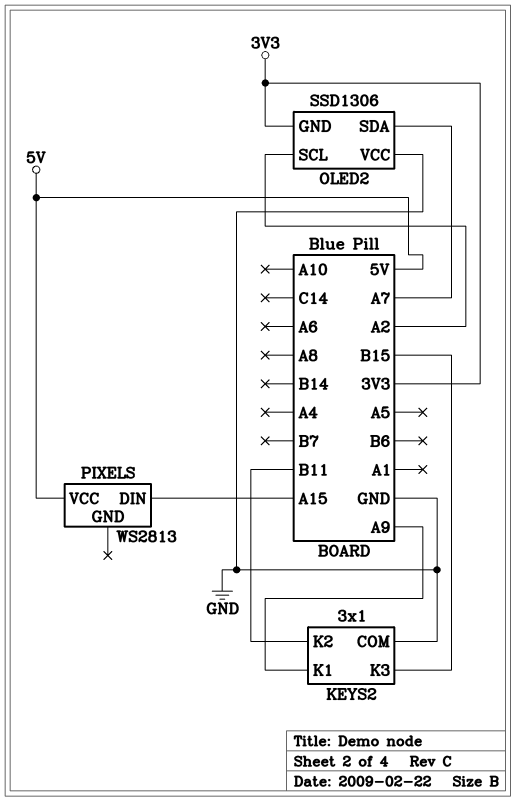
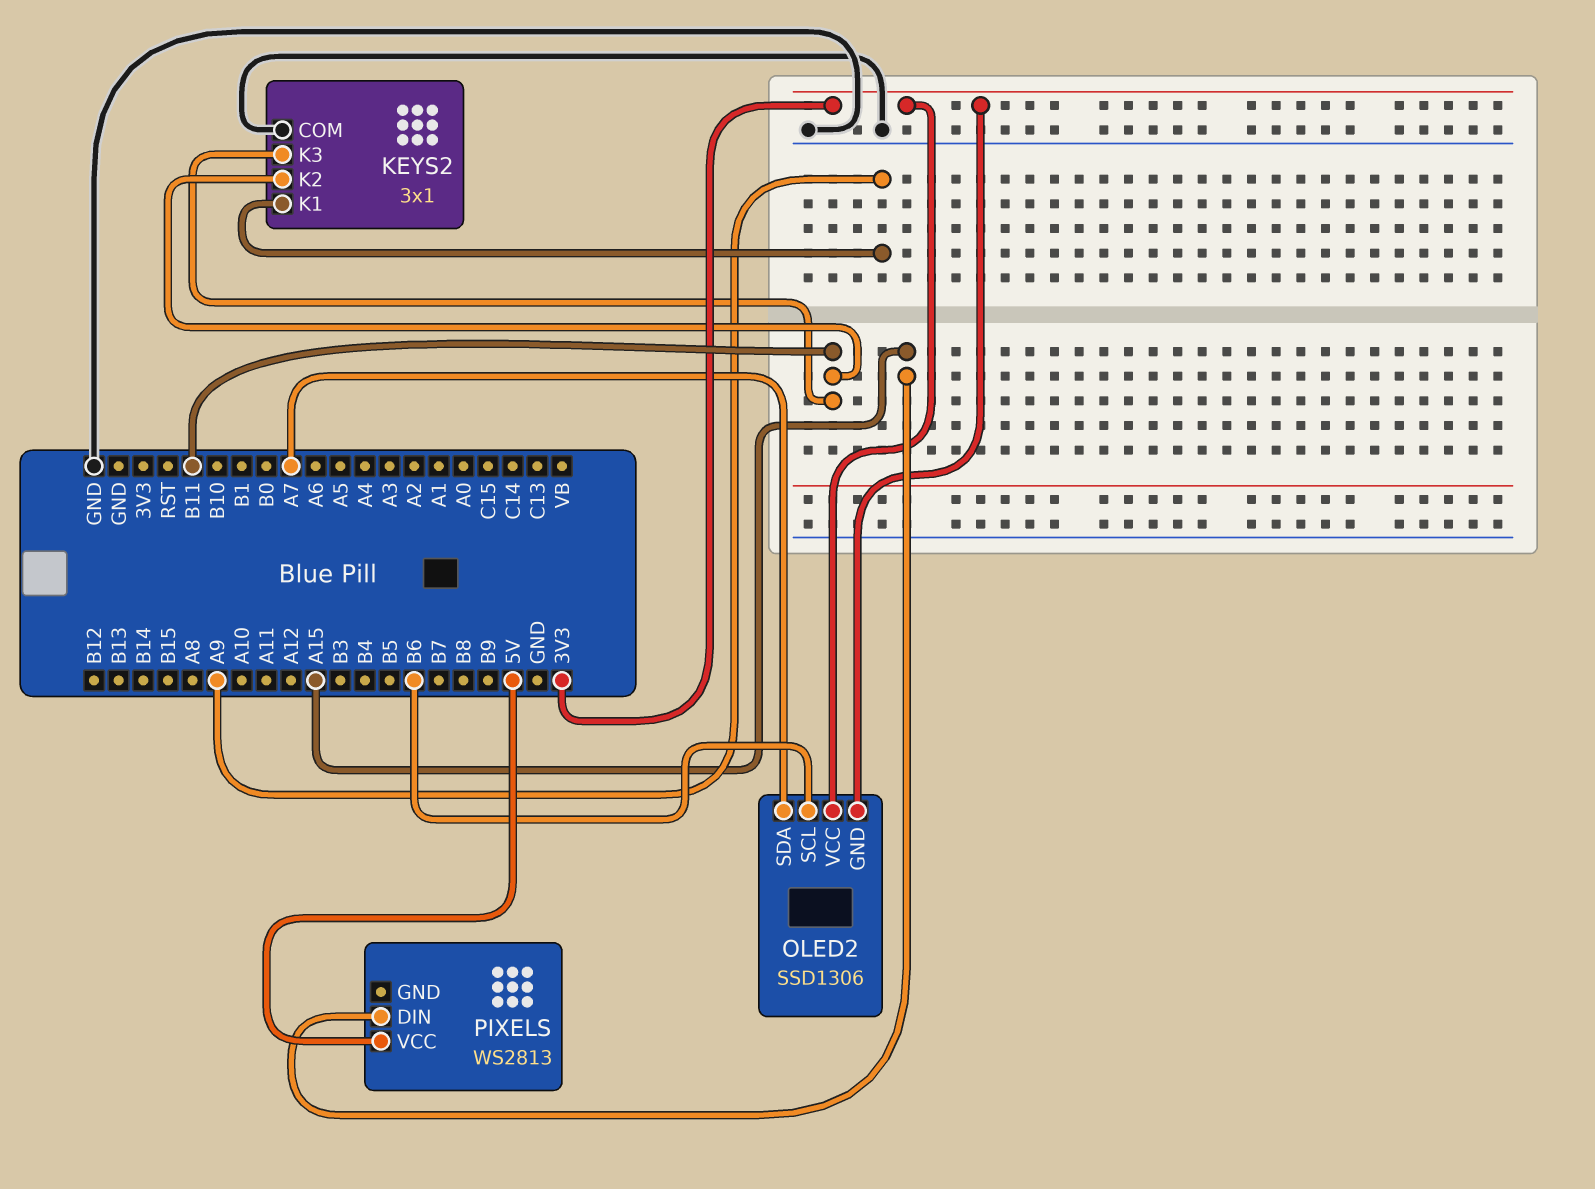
KEYS2 pin K3: B15 -> B11
OLED2 pin SCL: A2 -> B6
OLED2 pin VCC: GND -> 3V3

